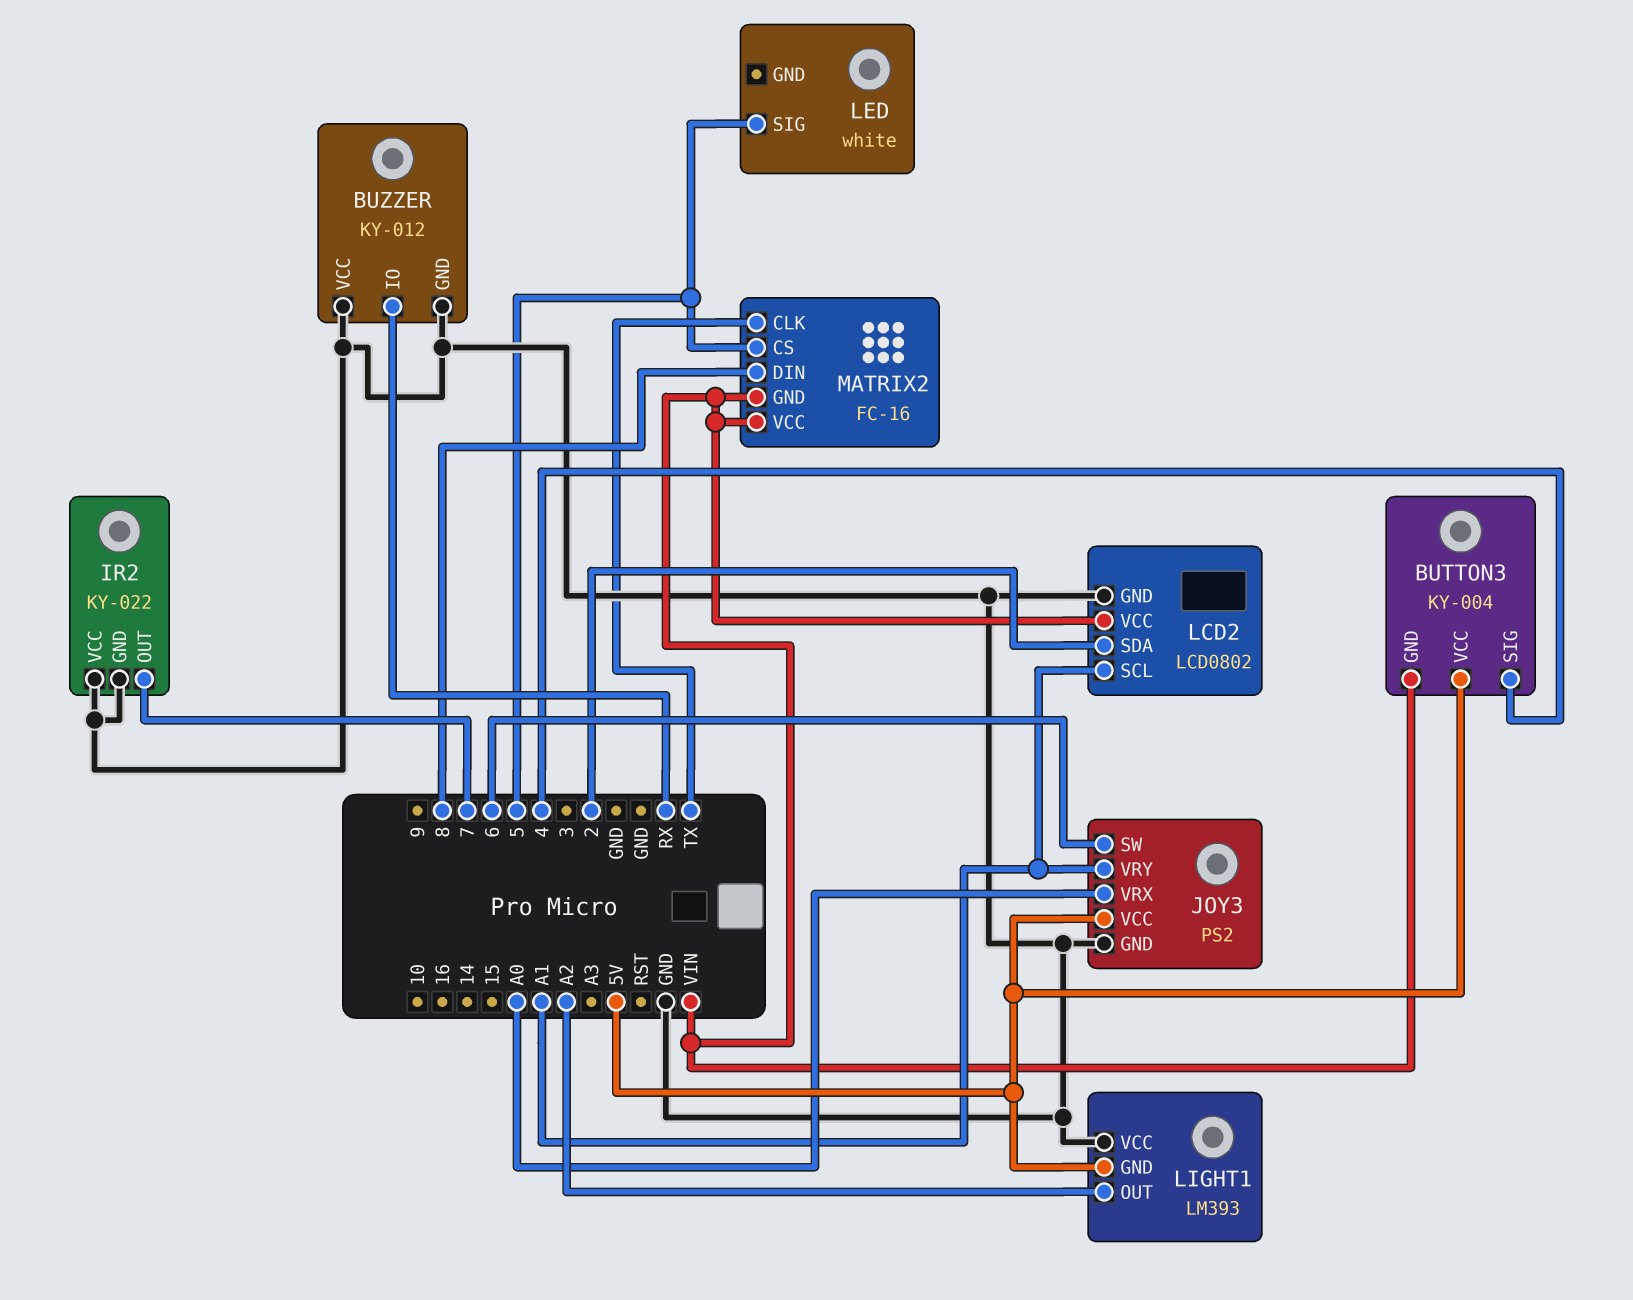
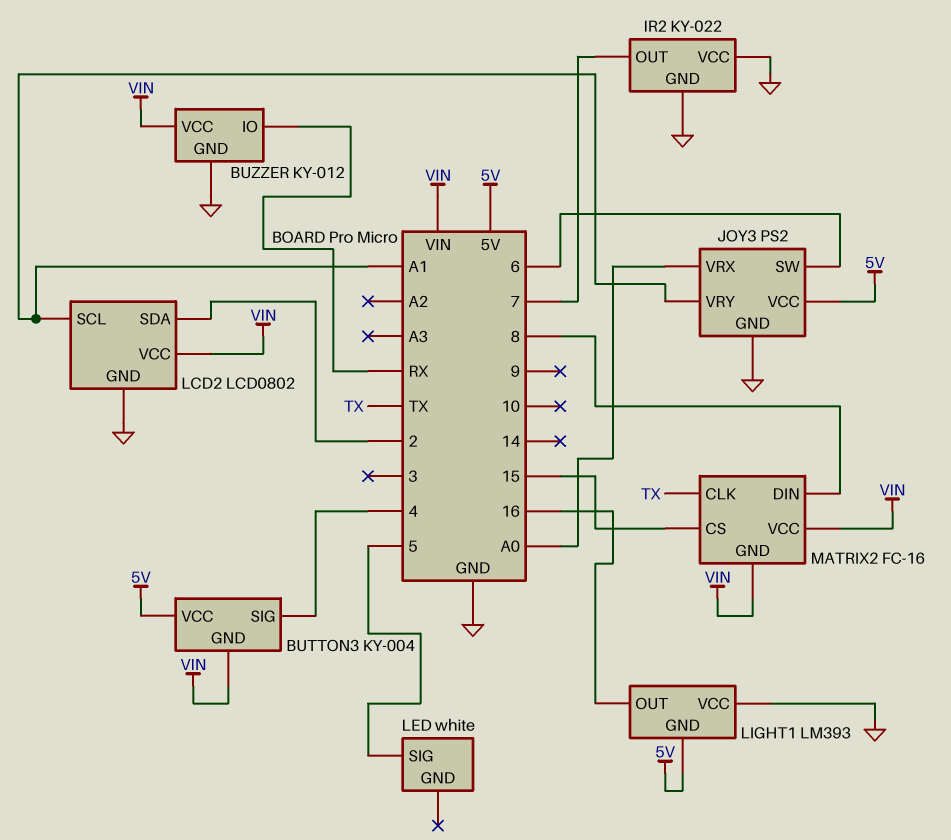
BUZZER pin VCC: GND -> VIN
LIGHT1 pin OUT: A2 -> 16
MATRIX2 pin CS: 5 -> 15

